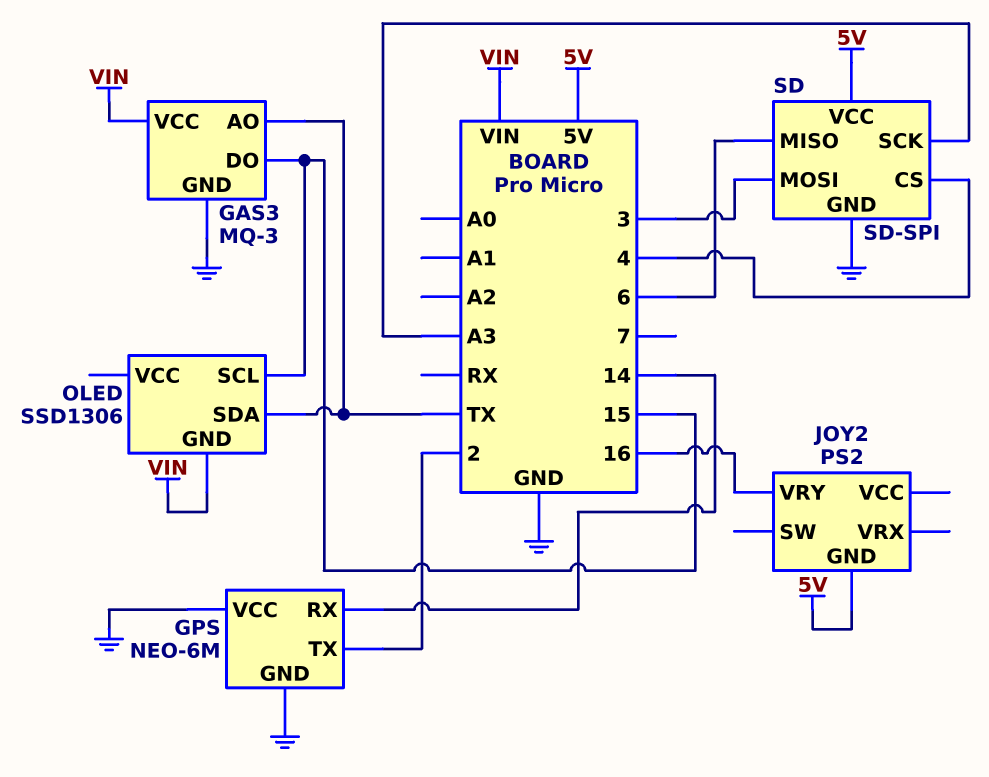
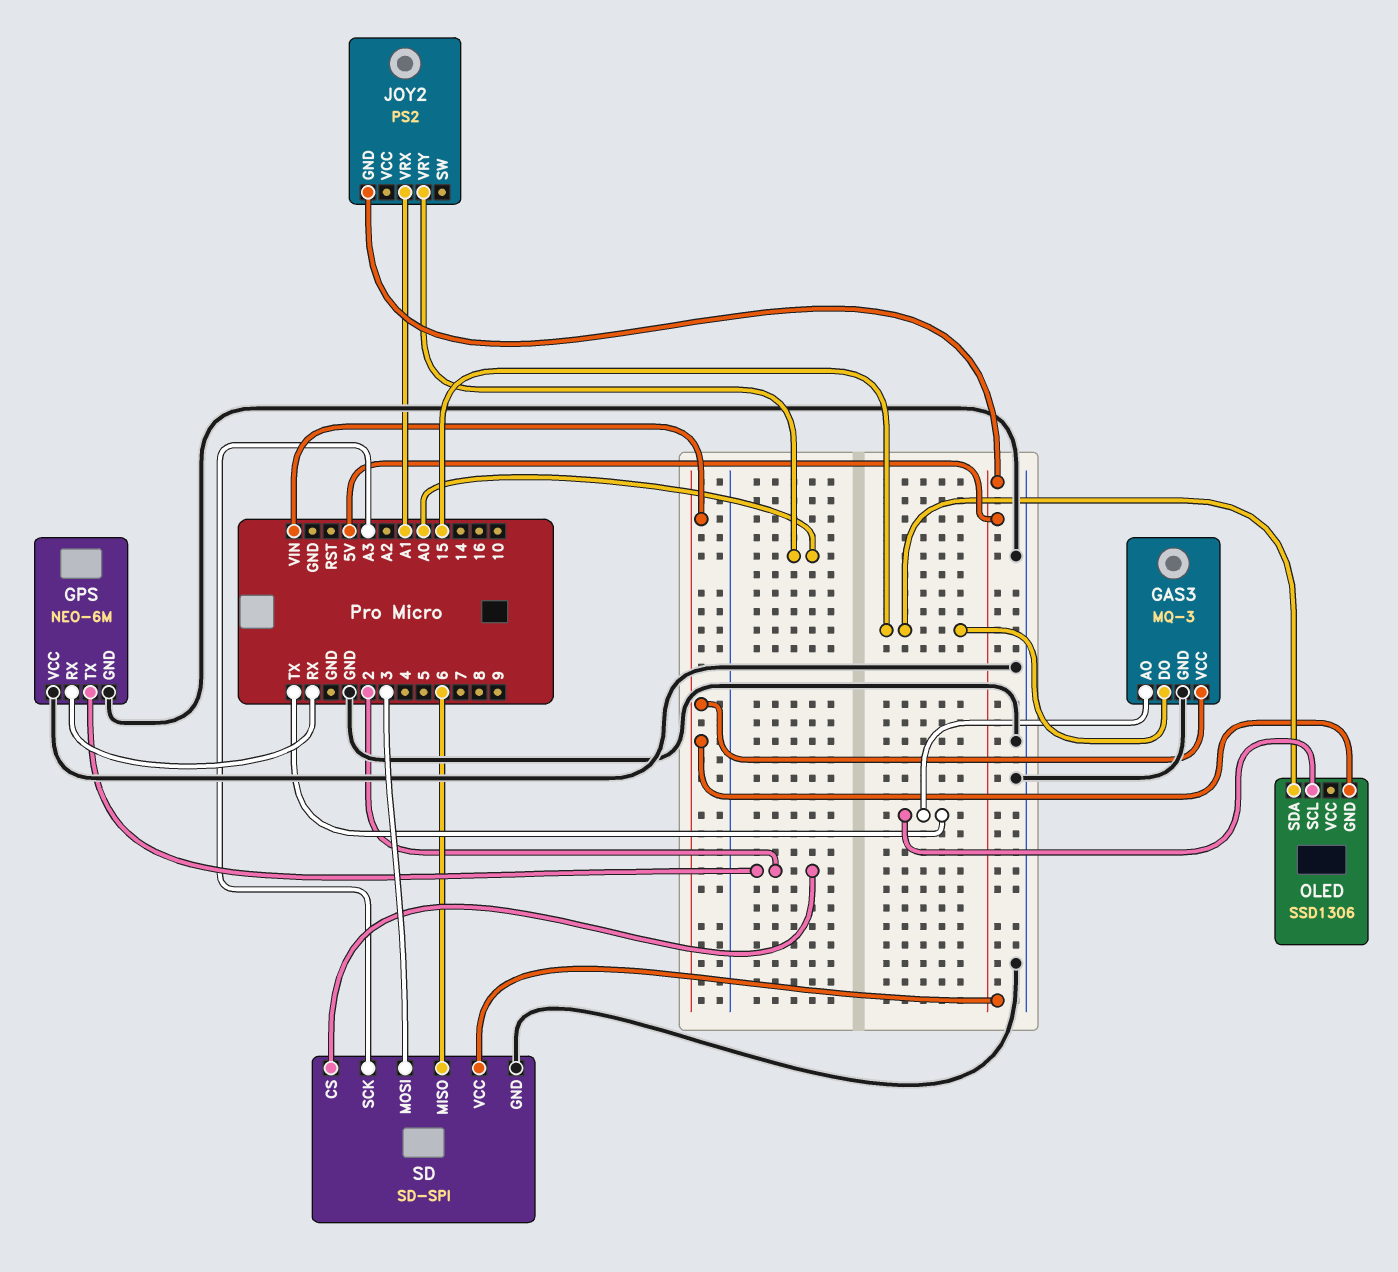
GPS pin RX: 14 -> RX
JOY2 pin VRX: none -> A1
JOY2 pin VRY: 16 -> A0
OLED pin SCL: 15 -> TX
OLED pin SDA: TX -> 15
SD pin CS: 4 -> 2

